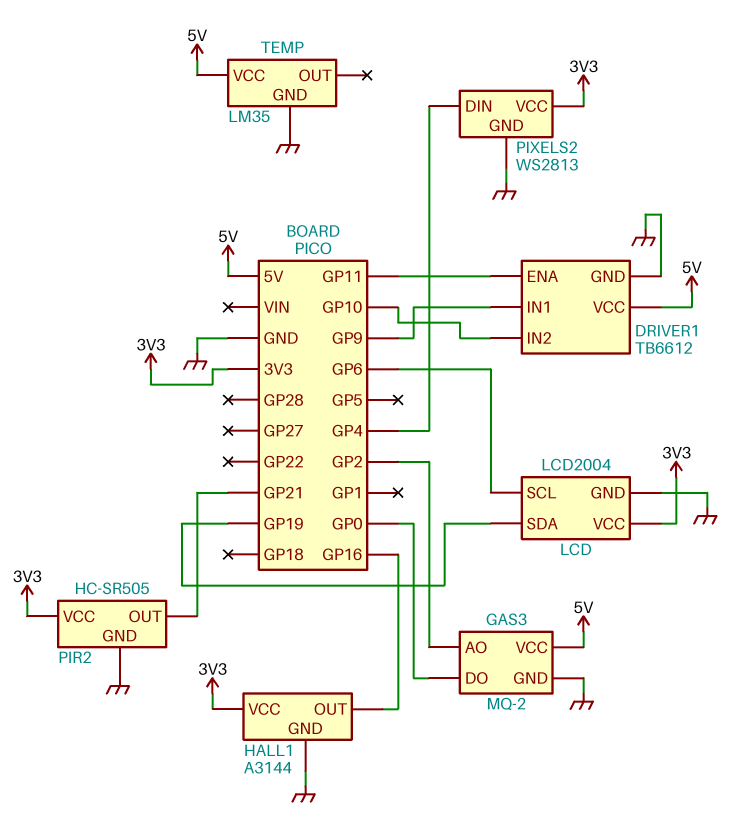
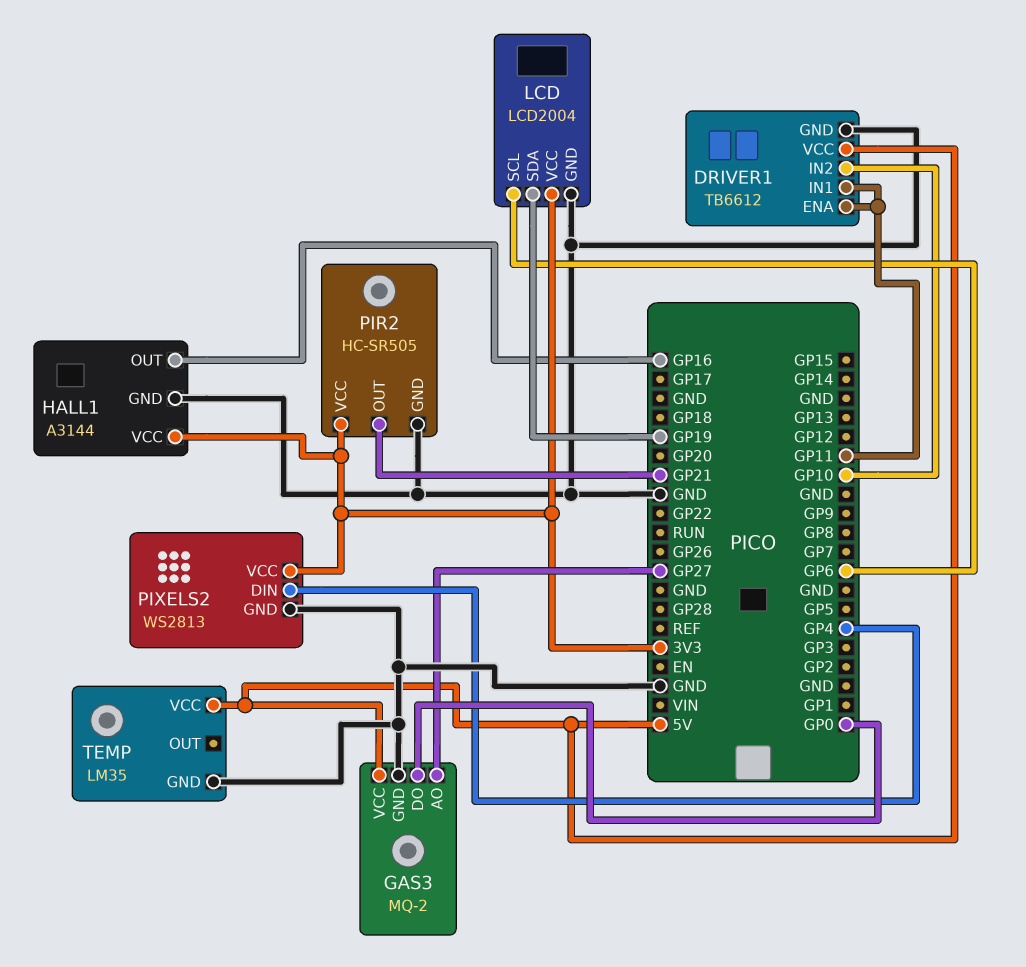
DRIVER1 pin IN1: GP9 -> GP11
GAS3 pin AO: GP2 -> GP27

